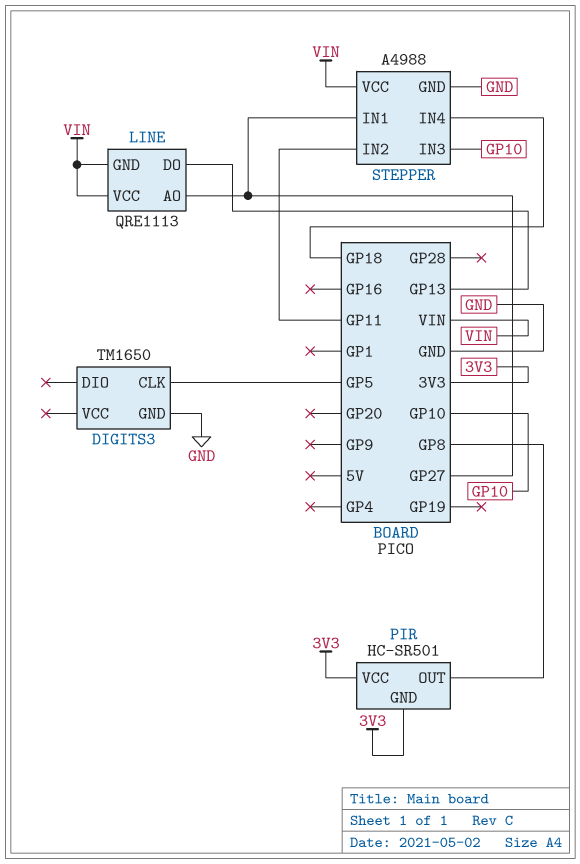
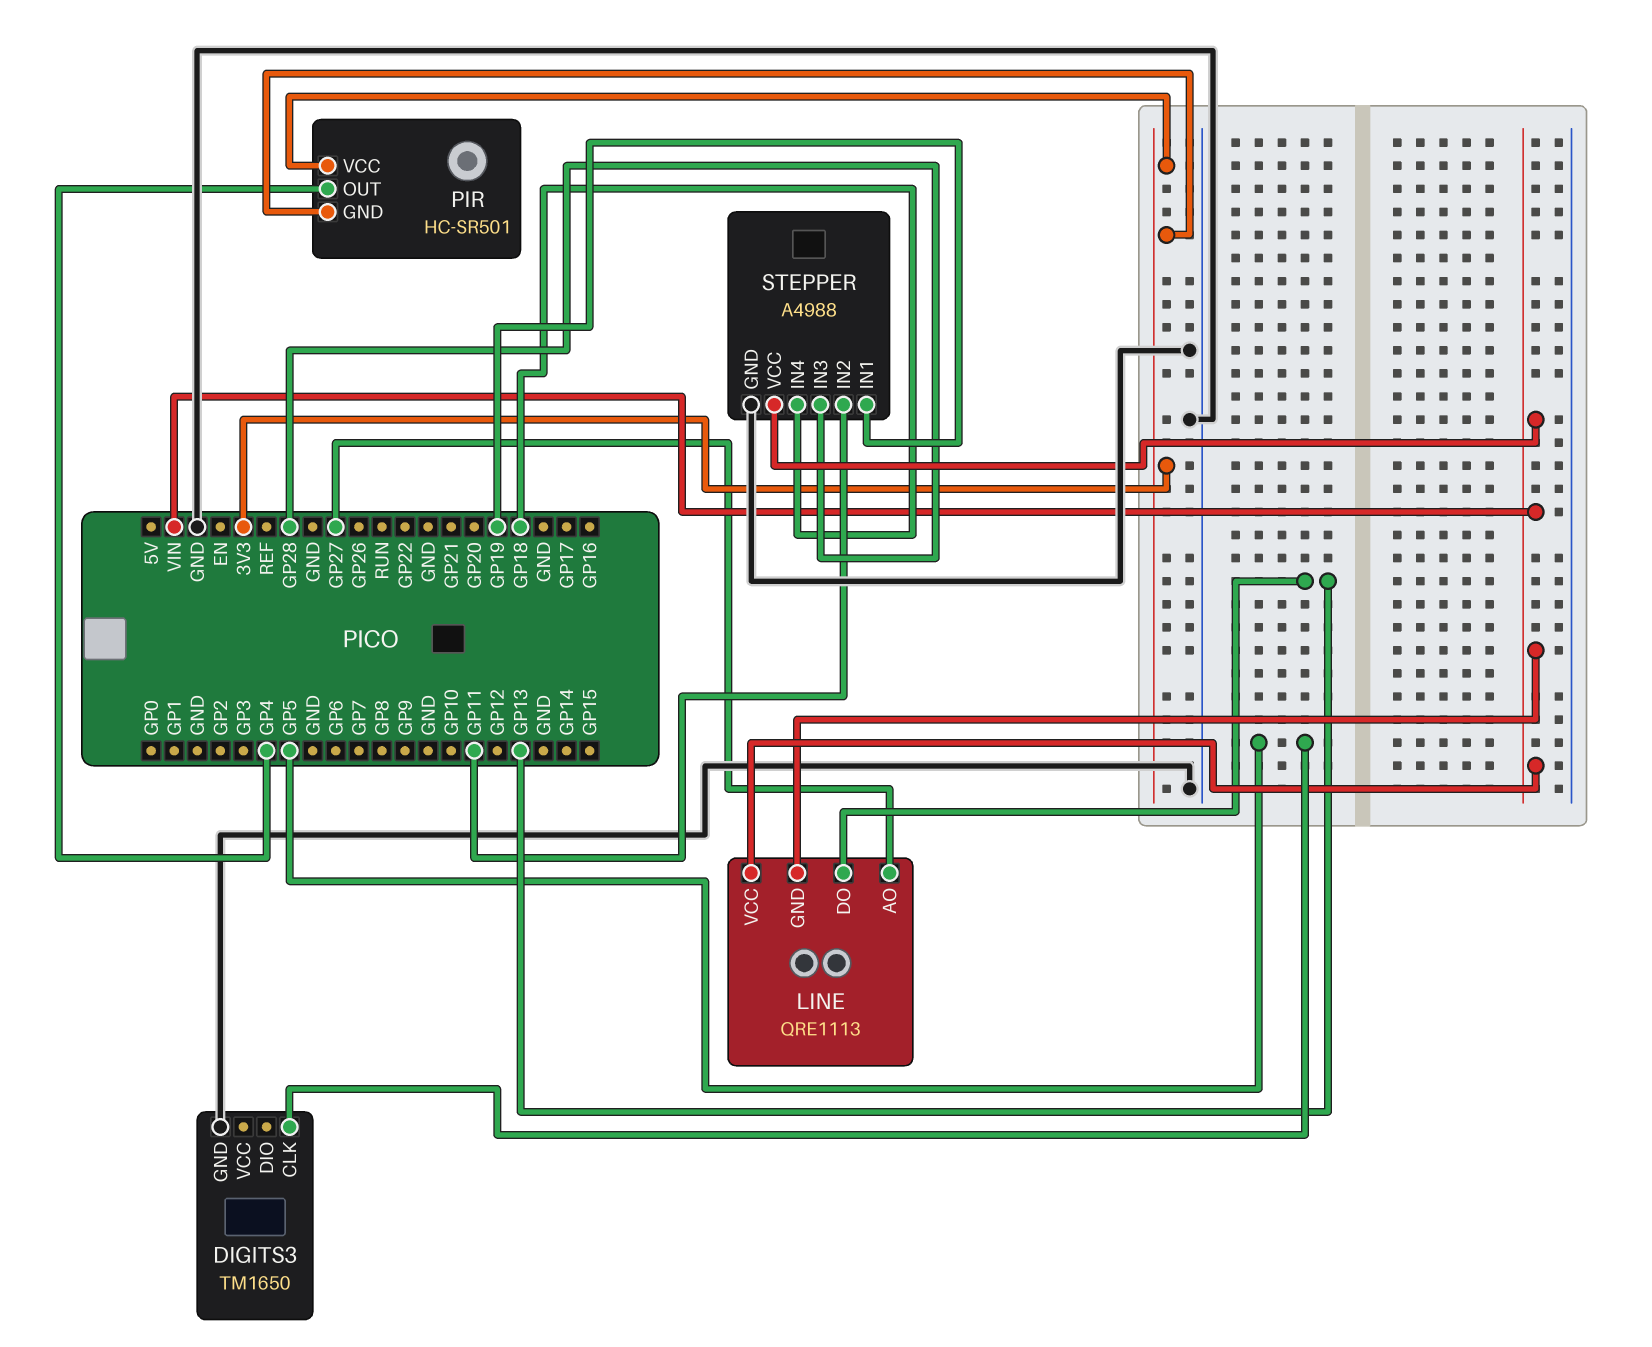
PIR pin OUT: GP8 -> GP4
STEPPER pin IN1: GP27 -> GP19
STEPPER pin IN3: GP10 -> GP28

